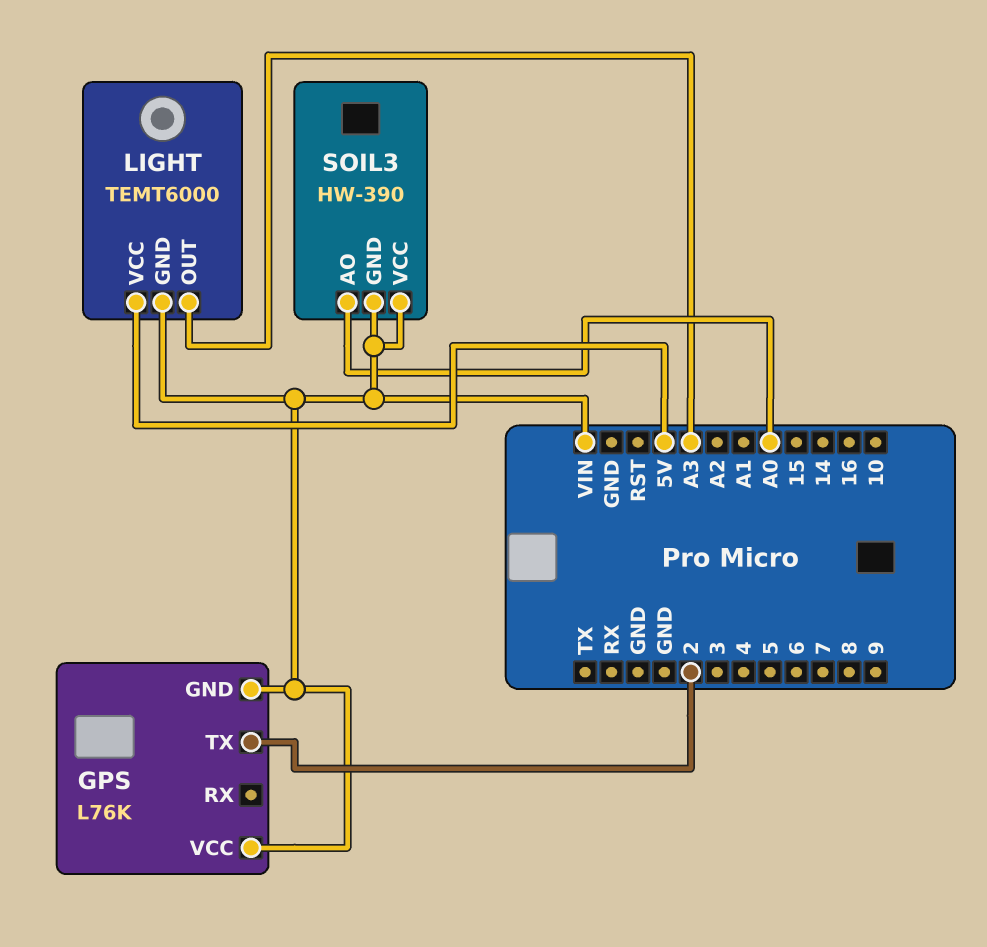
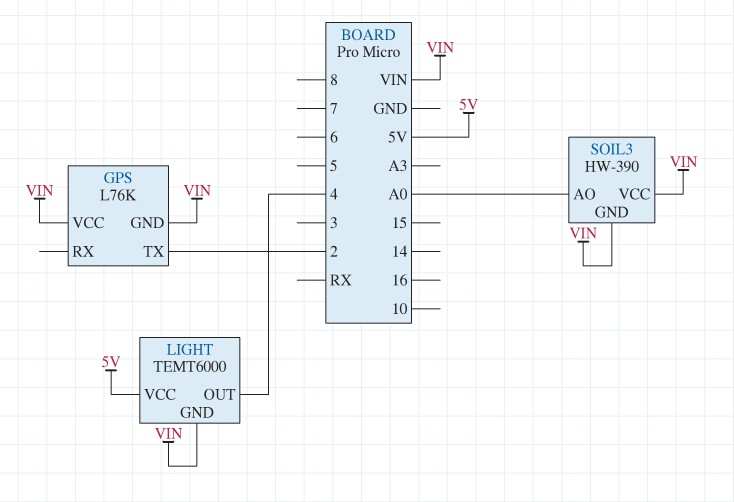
LIGHT pin OUT: A3 -> 4

